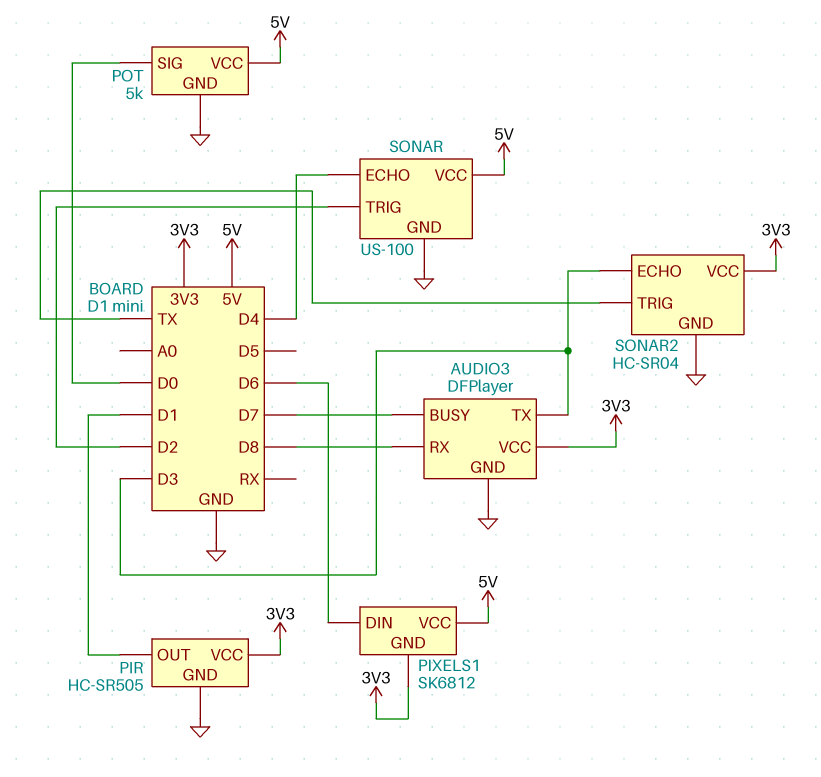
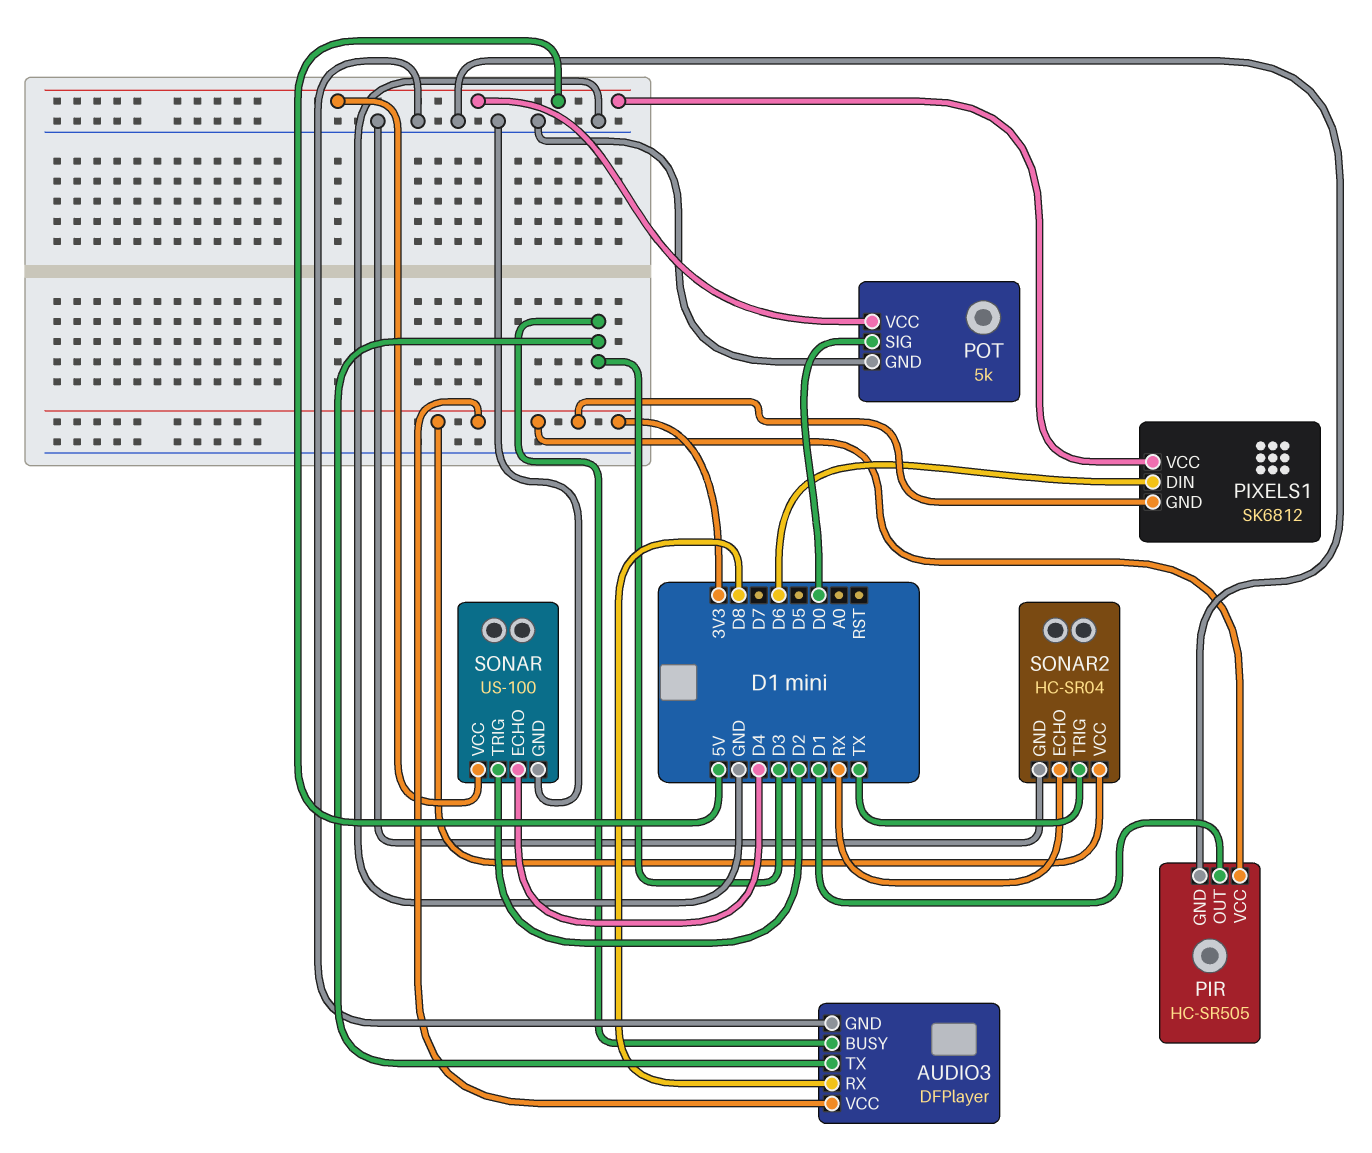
AUDIO3 pin BUSY: D7 -> D3
SONAR2 pin ECHO: D3 -> RX

